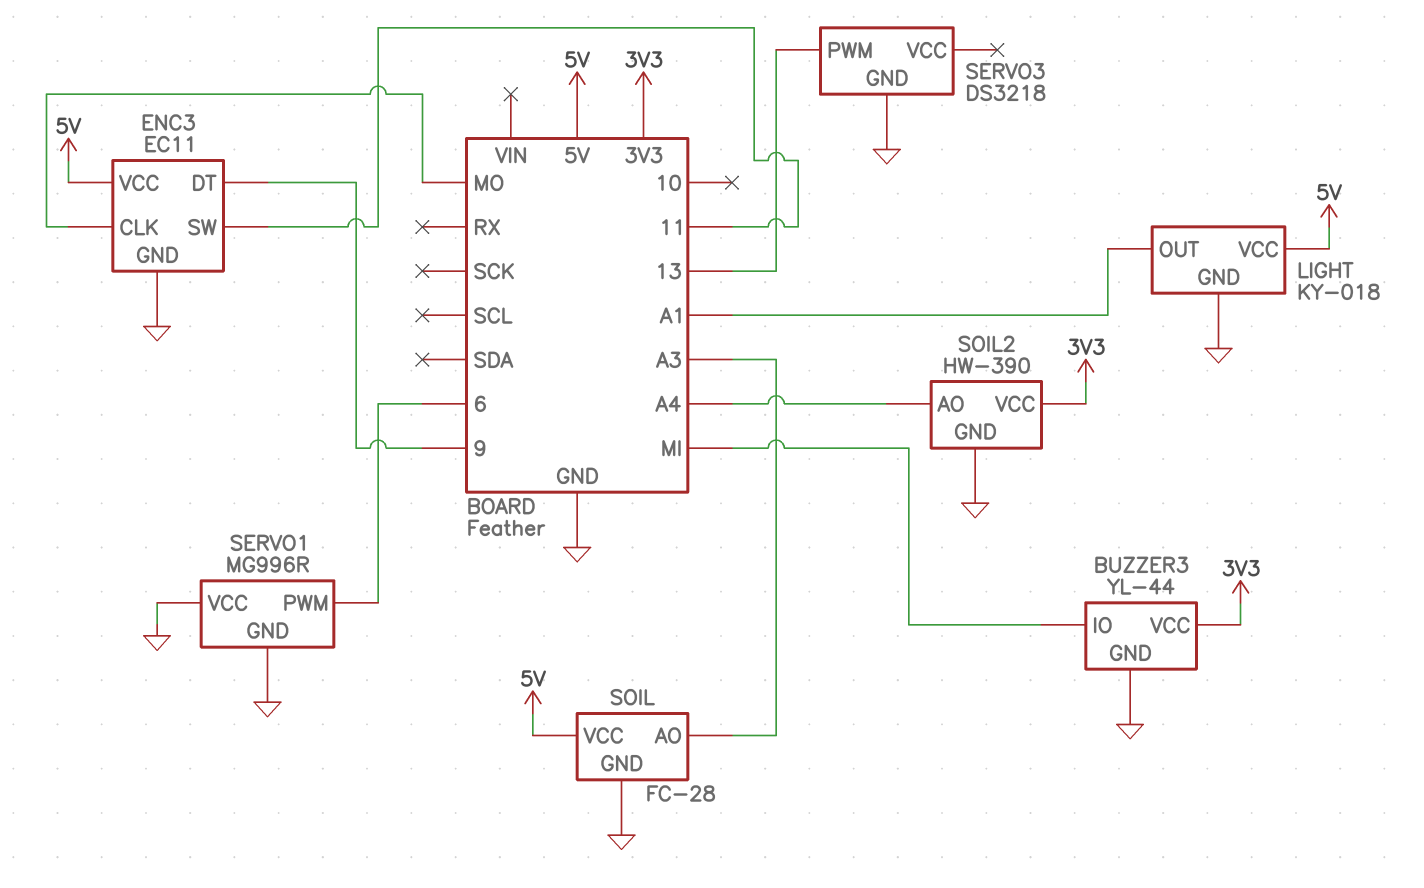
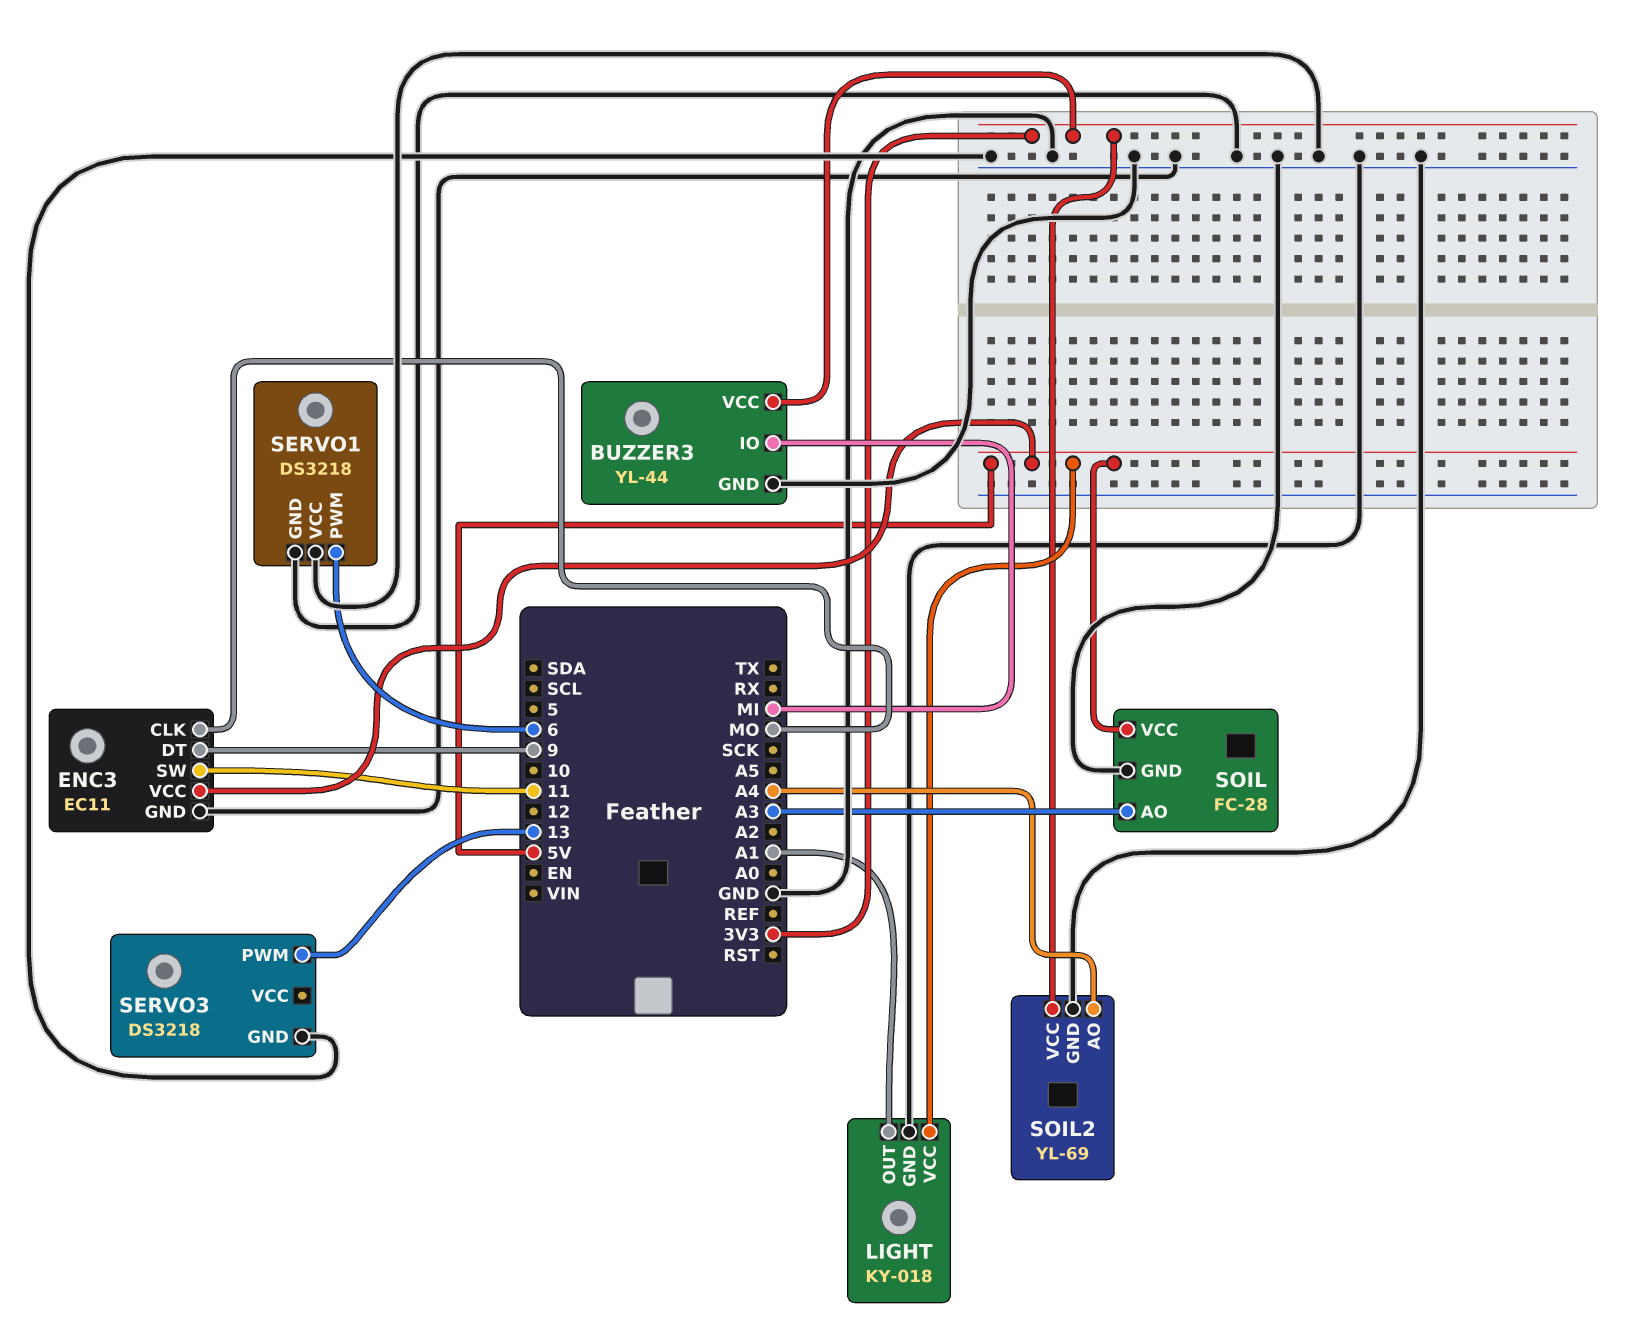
SERVO1: MG996R -> DS3218
SOIL2: HW-390 -> YL-69

